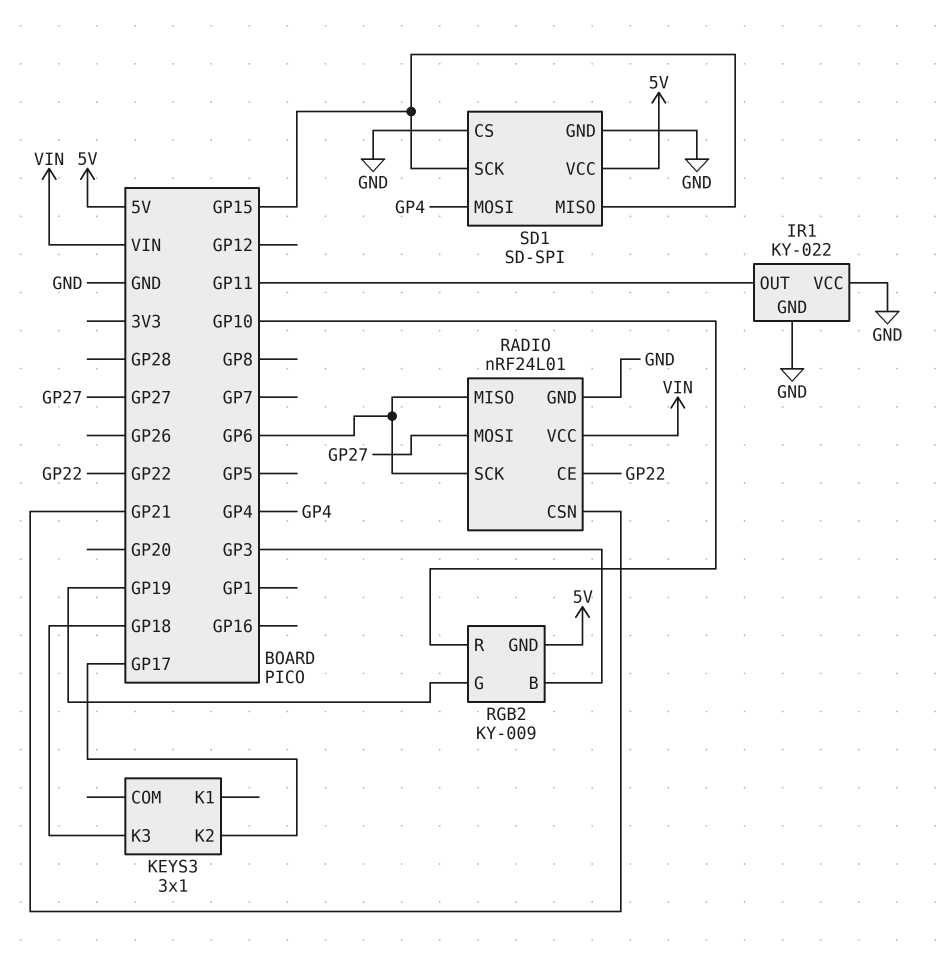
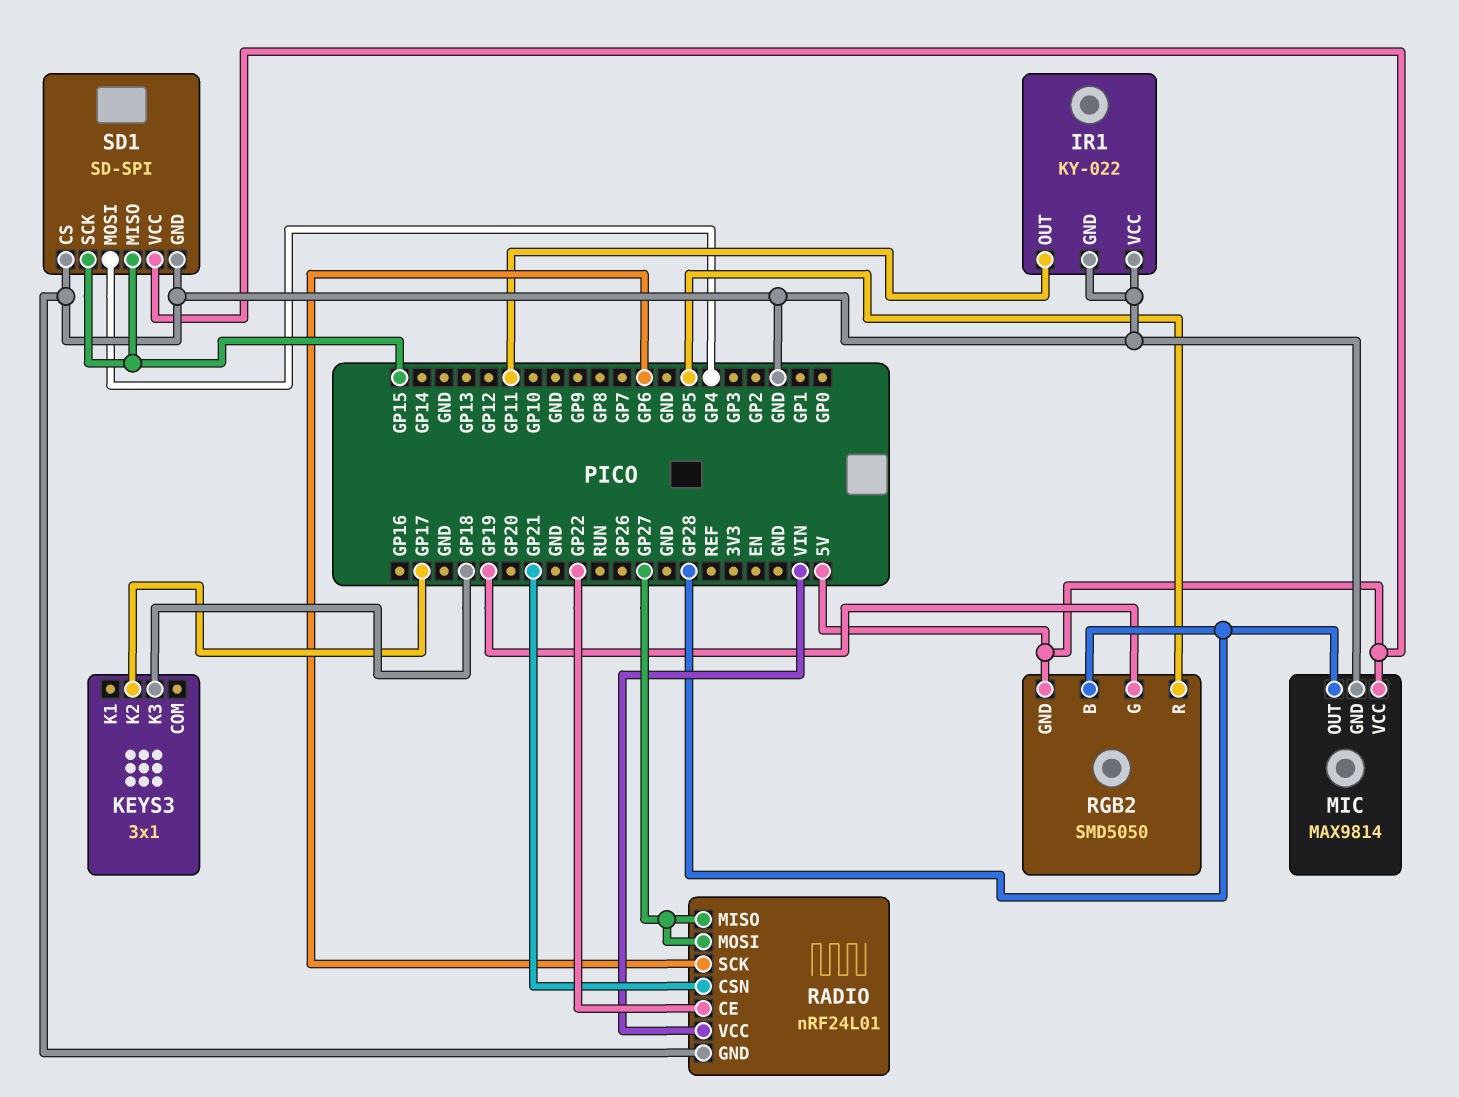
MIC: none -> MAX9814
MIC pin GND: none -> GND
MIC pin OUT: none -> GP28
MIC pin VCC: none -> 5V
RADIO pin MISO: GP6 -> GP27
RGB2: KY-009 -> SMD5050
RGB2 pin B: GP3 -> GP28
RGB2 pin R: GP10 -> GP5

